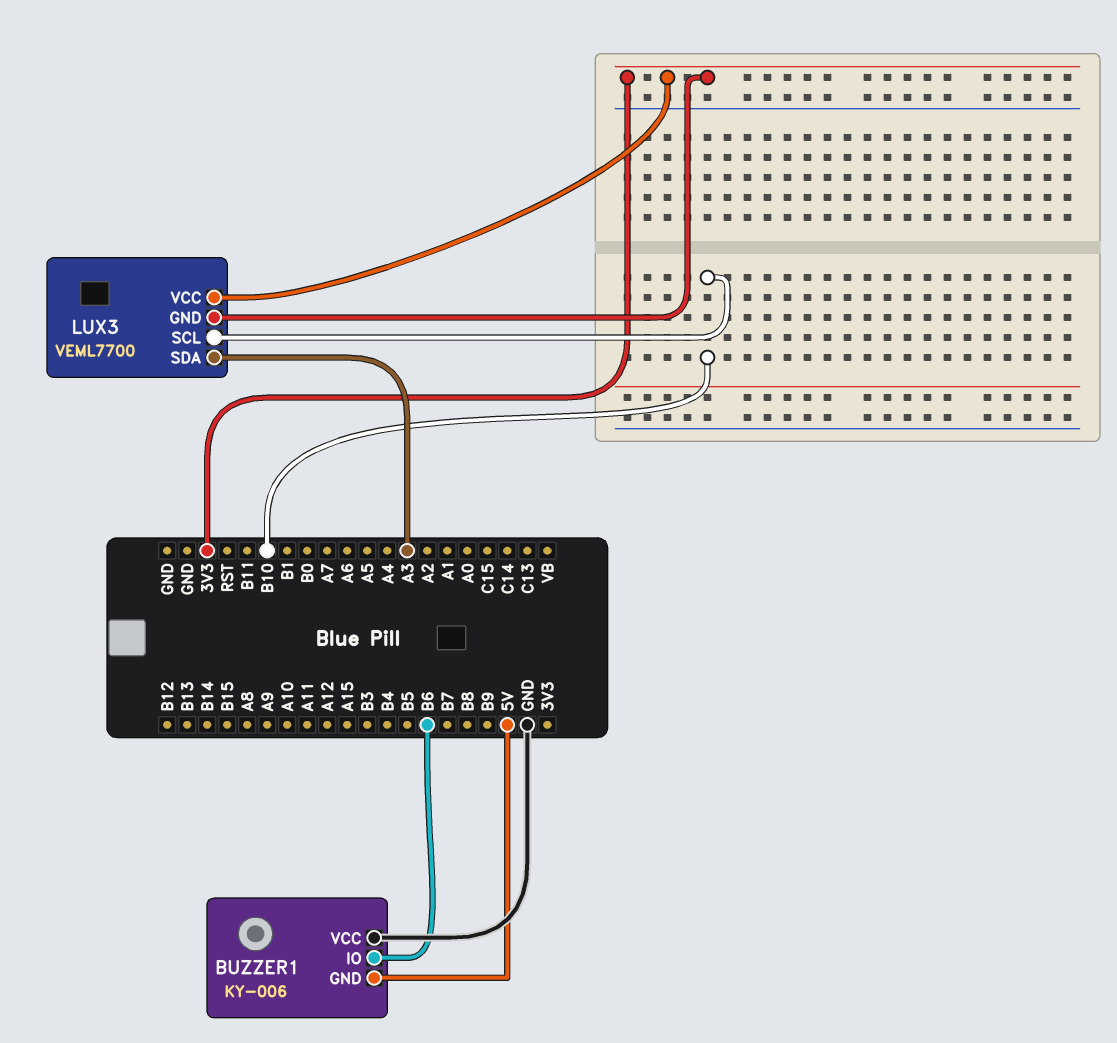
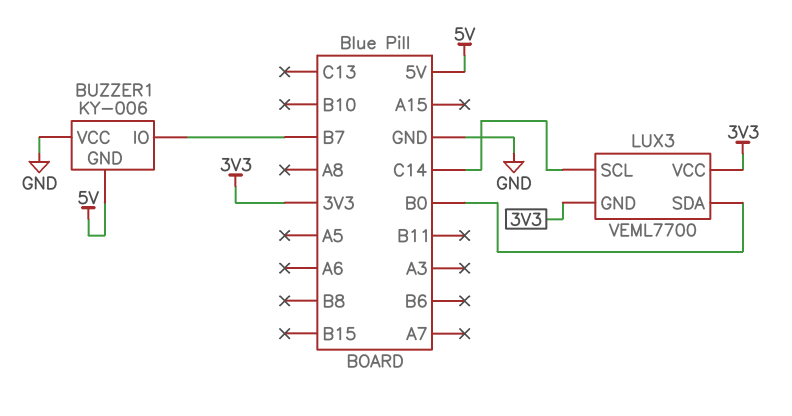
BUZZER1 pin IO: B6 -> B7
LUX3 pin SCL: B10 -> C14
LUX3 pin SDA: A3 -> B0

